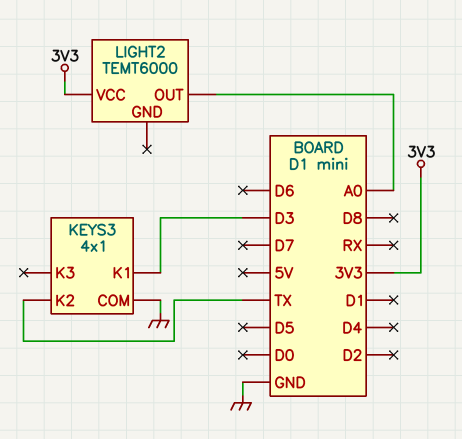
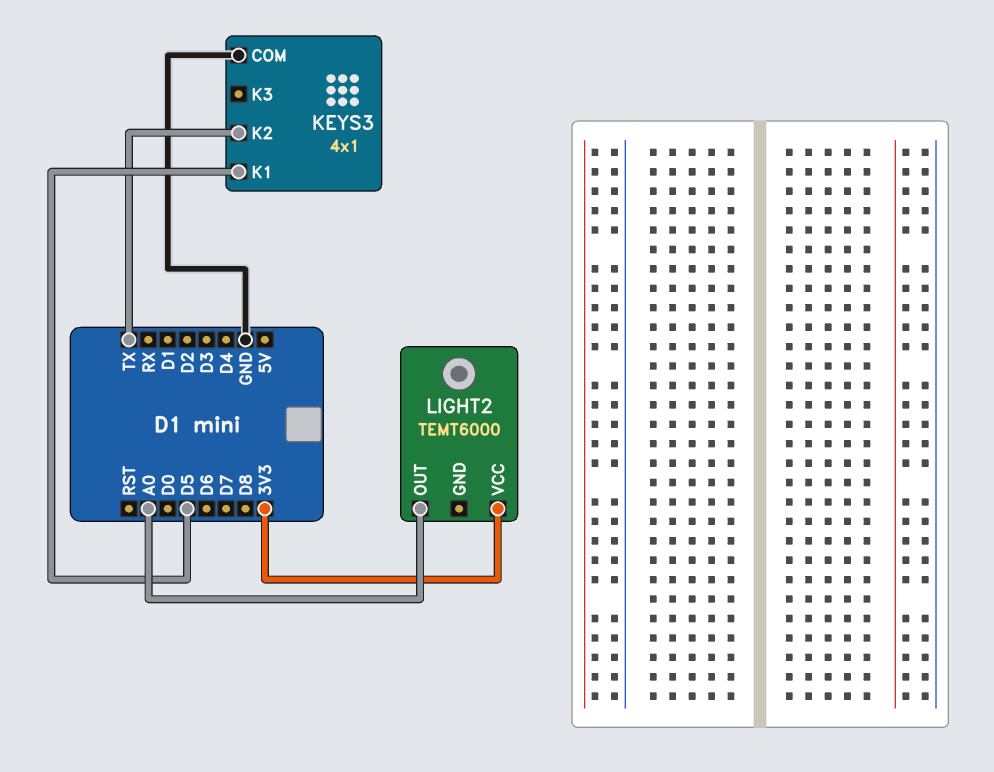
KEYS3 pin K1: D3 -> D5

